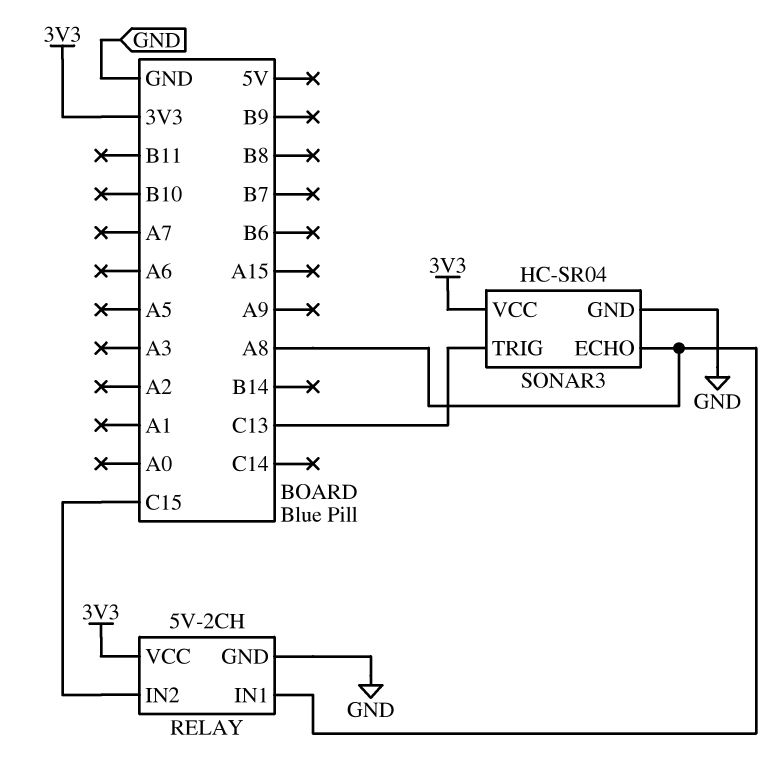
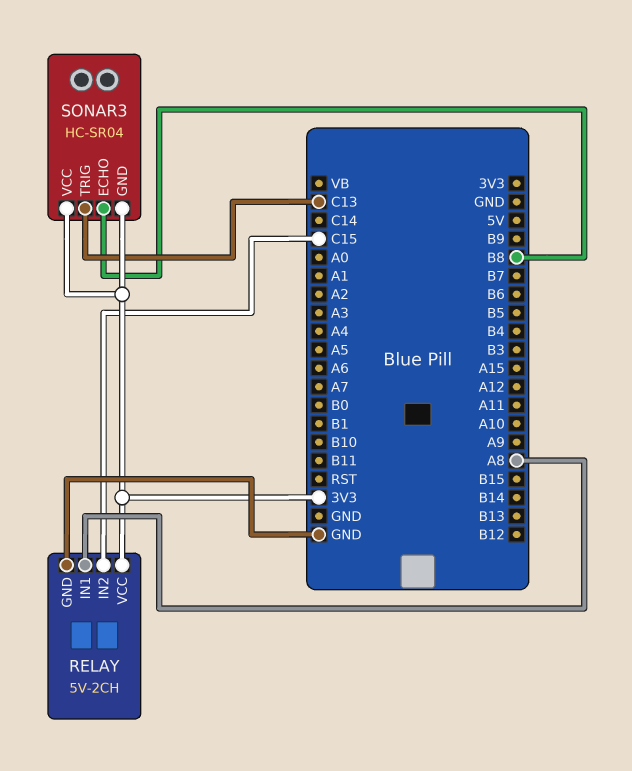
SONAR3 pin ECHO: A8 -> B8
SONAR3 pin GND: GND -> 3V3

